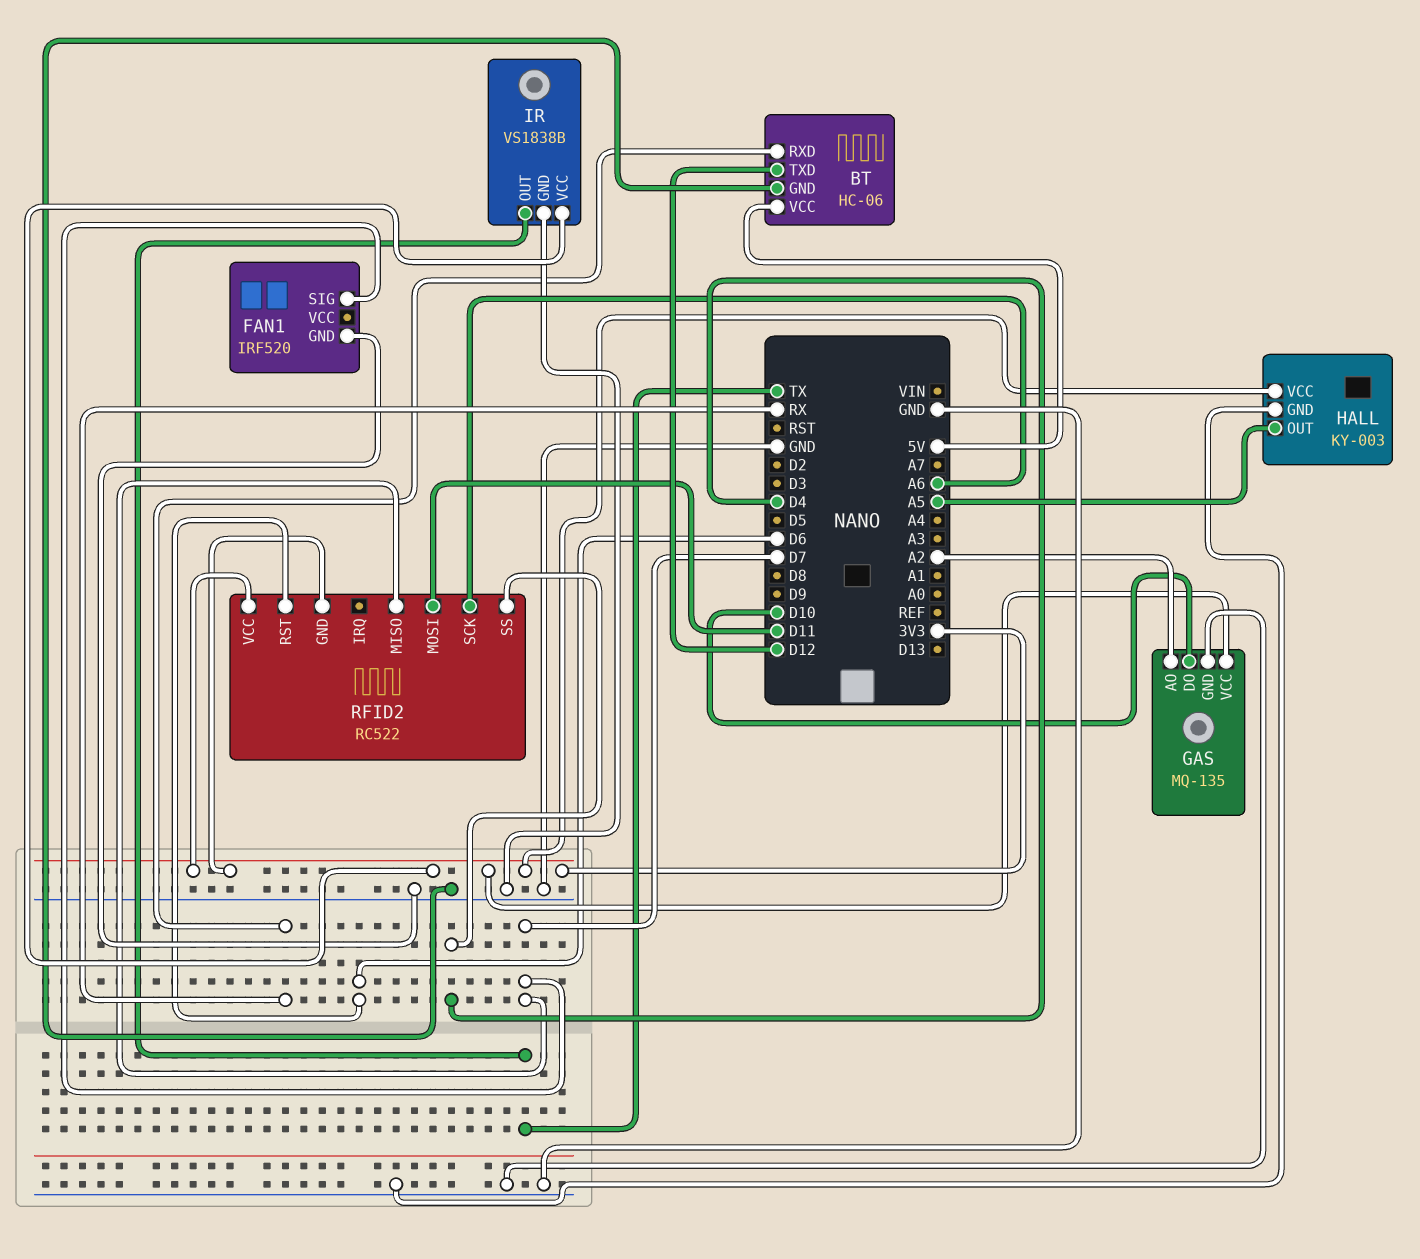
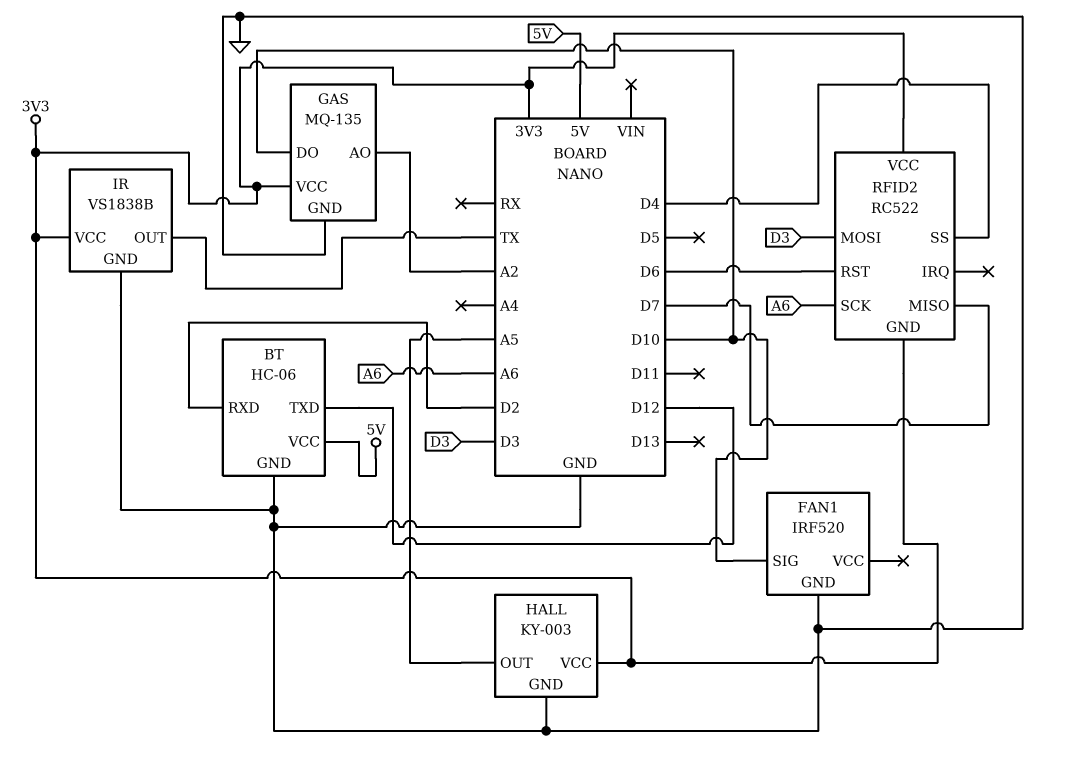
BT pin RXD: RX -> D2
FAN1 pin SIG: D7 -> D10
RFID2 pin MOSI: D11 -> D3

